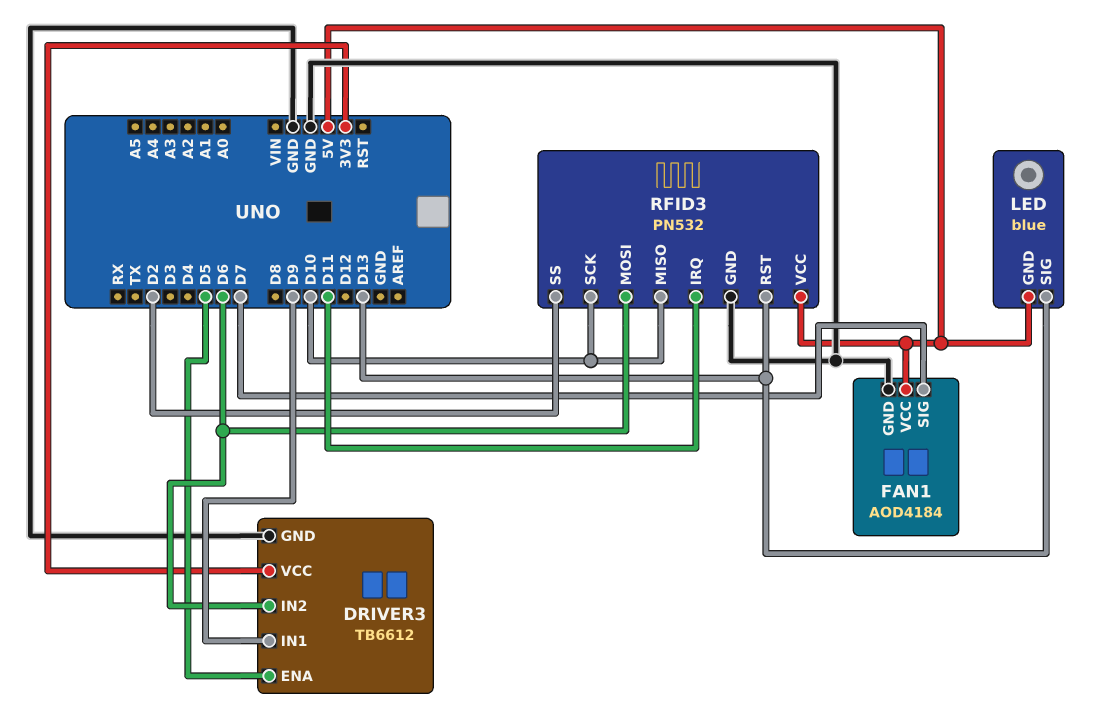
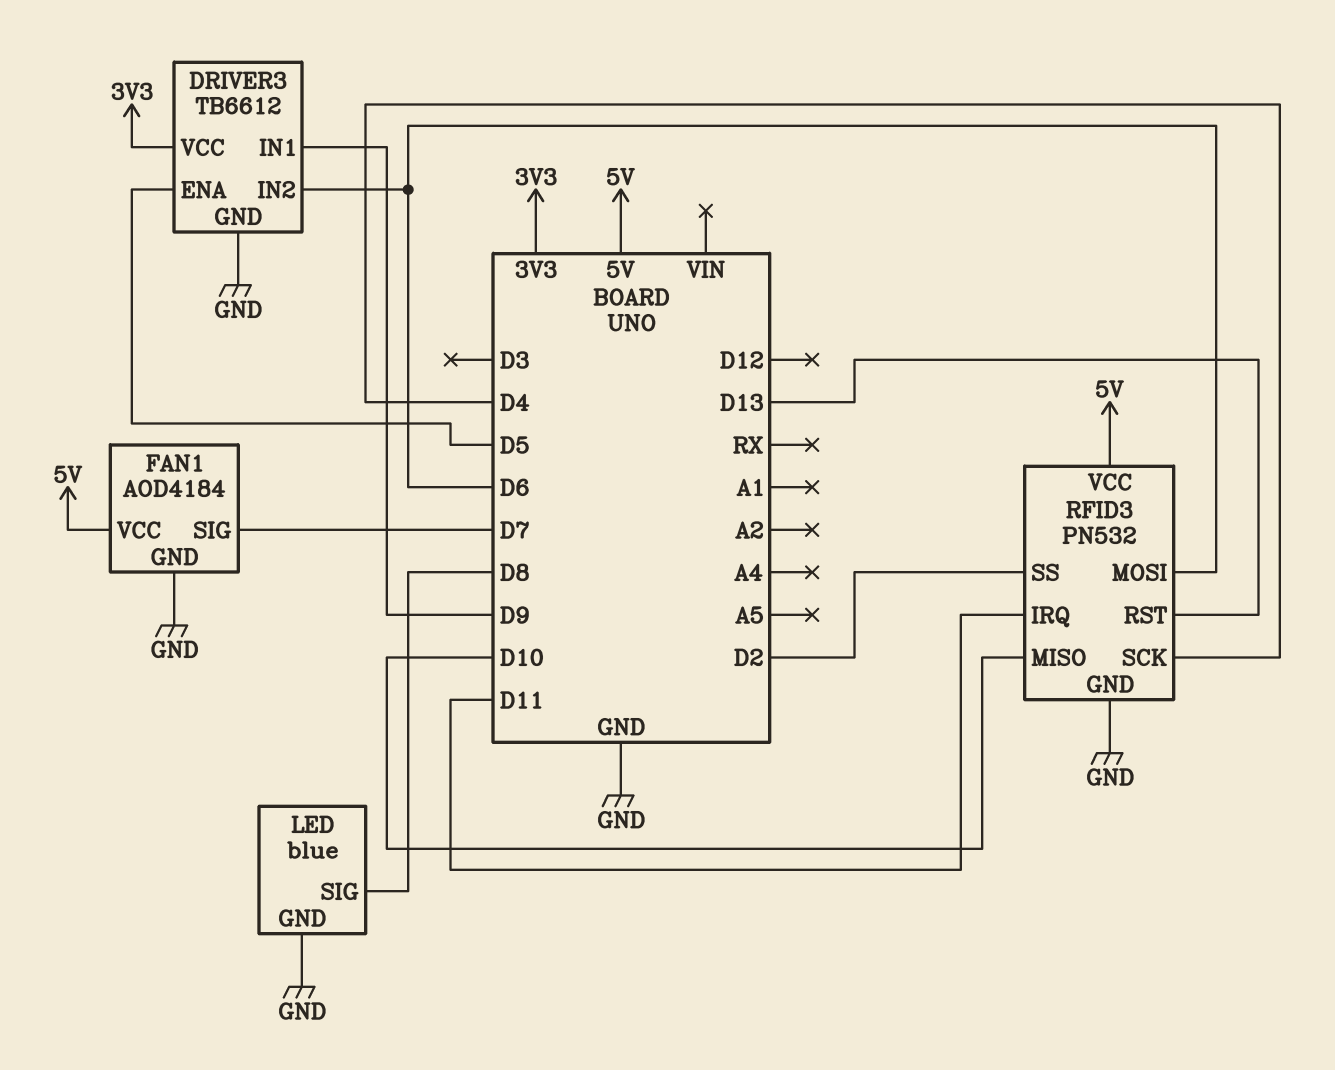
LED pin GND: 5V -> GND
LED pin SIG: D13 -> D8
RFID3 pin SCK: D10 -> D4

